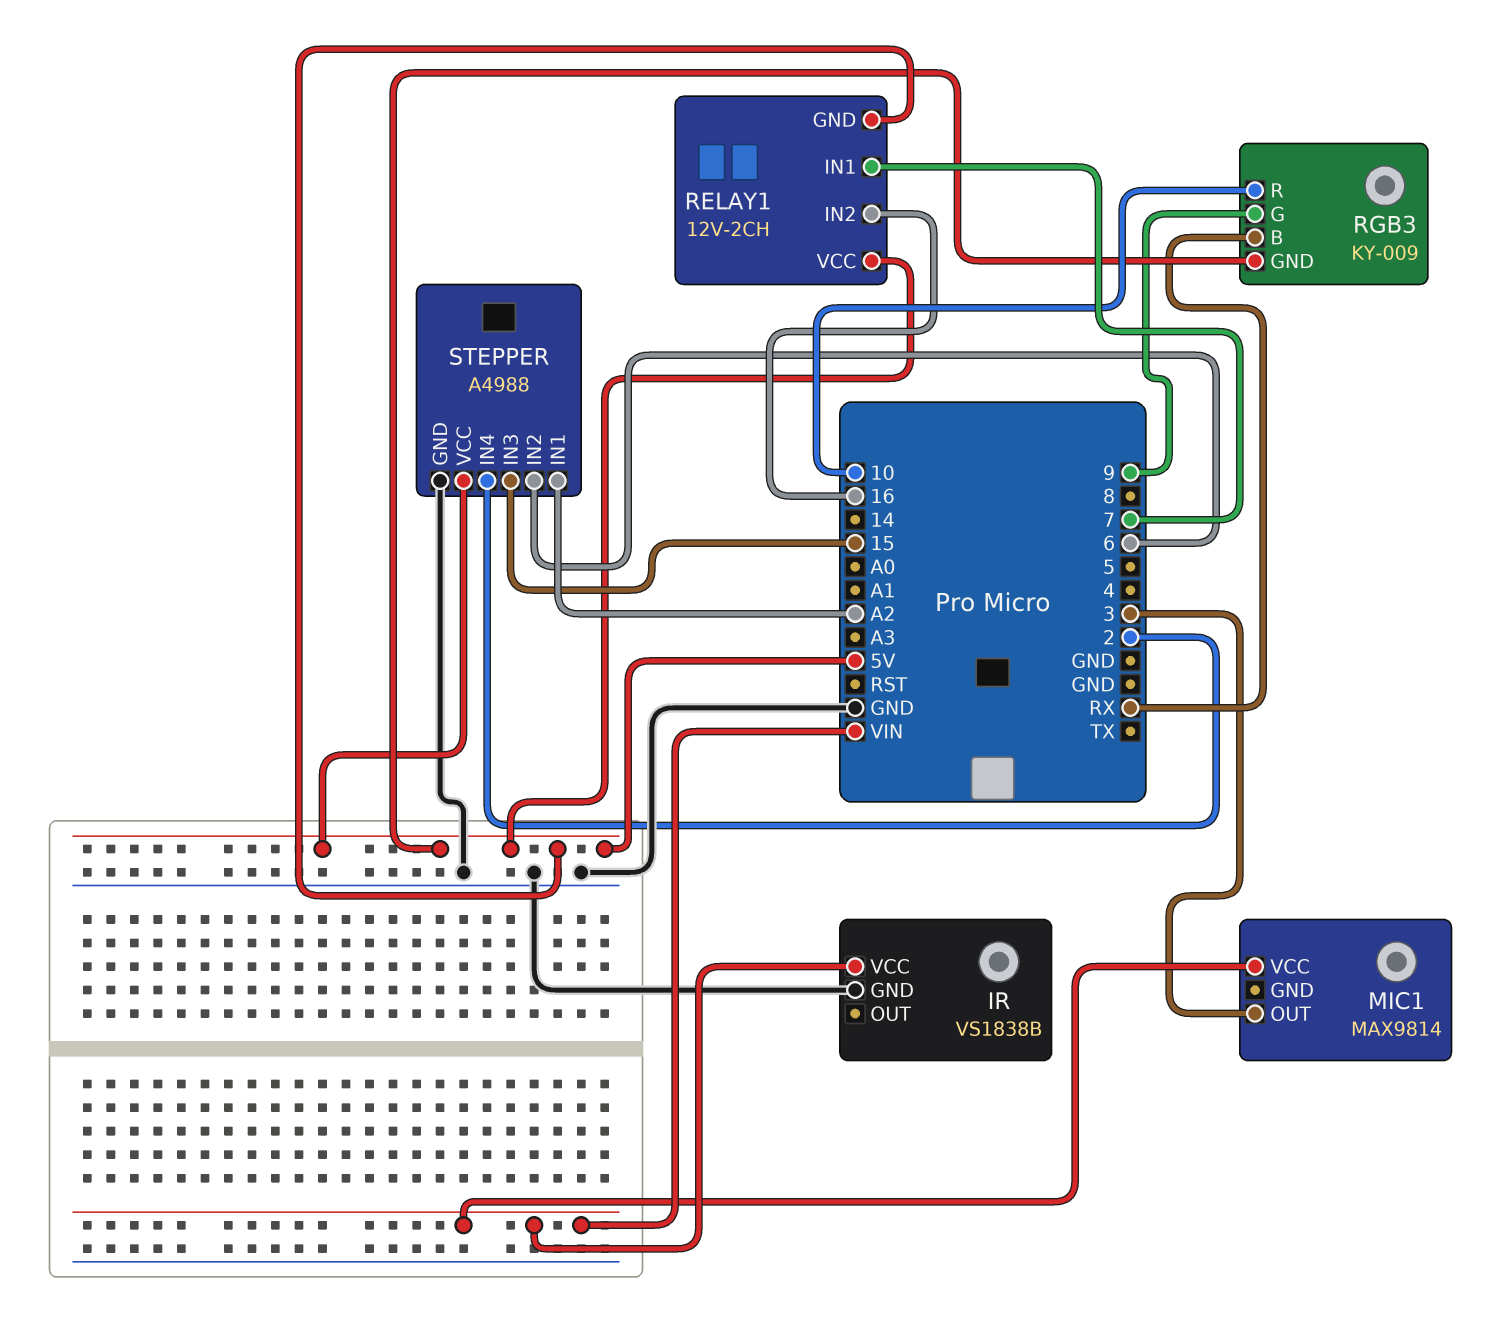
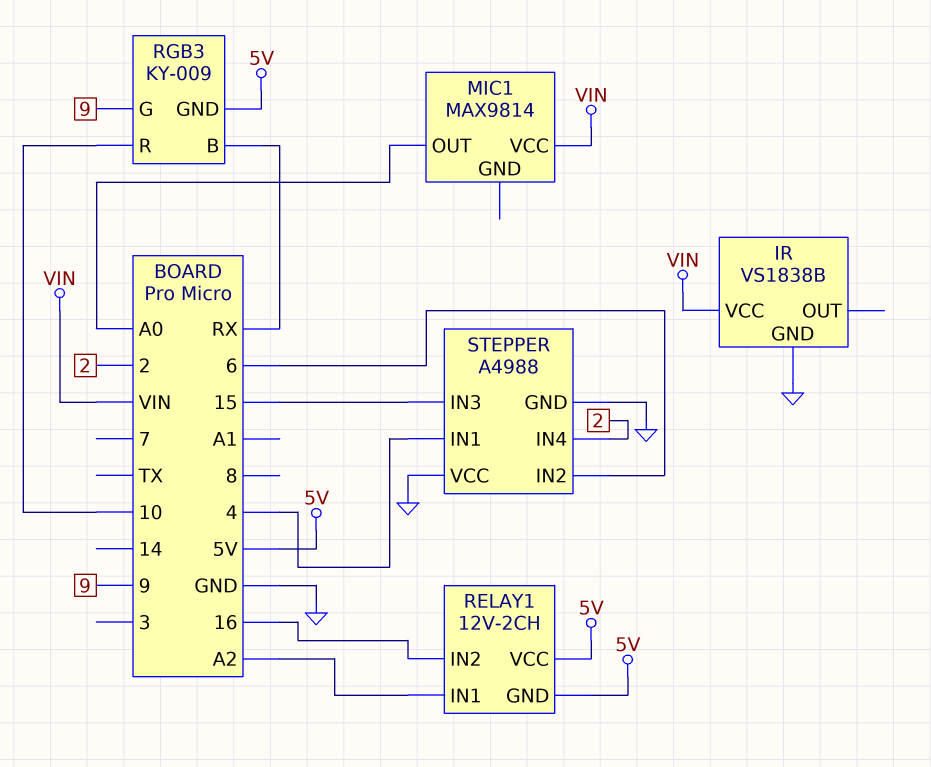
MIC1 pin OUT: 3 -> A0
RELAY1 pin IN1: 7 -> A2
STEPPER pin IN1: A2 -> 4
STEPPER pin VCC: 5V -> GND

